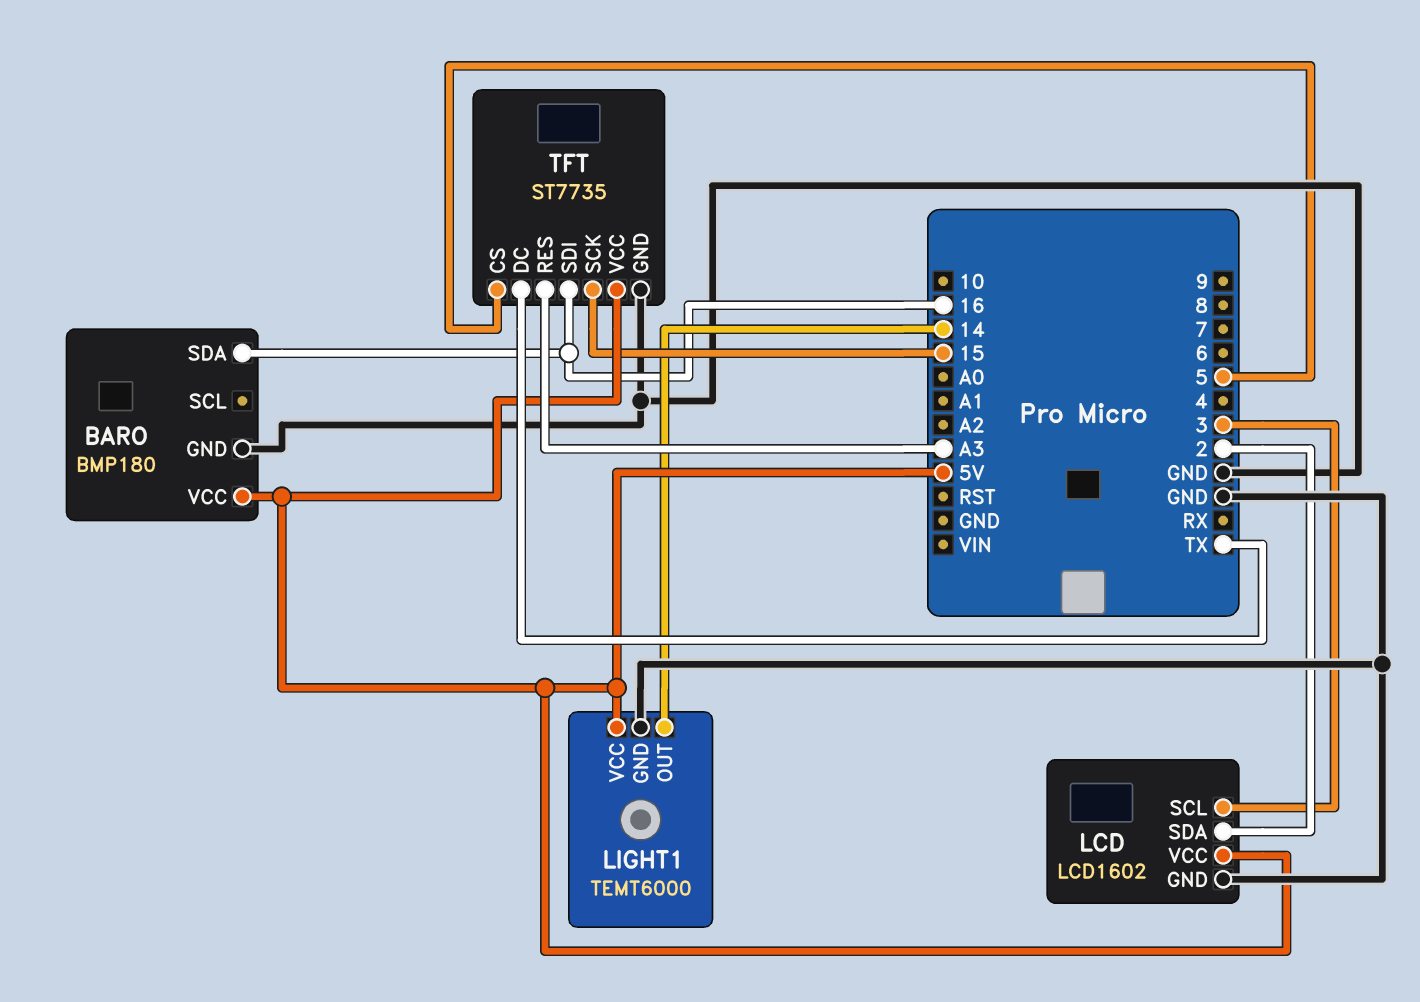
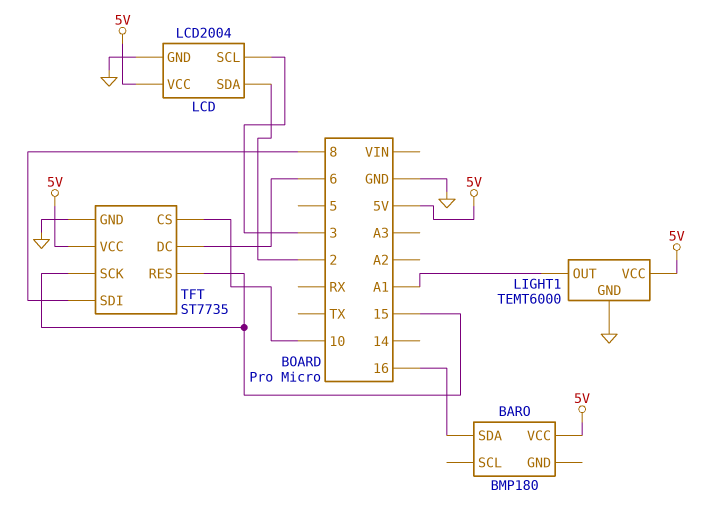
BARO pin GND: GND -> none
LCD: LCD1602 -> LCD2004
LIGHT1 pin OUT: 14 -> A1
TFT pin CS: 5 -> 10
TFT pin DC: TX -> 6
TFT pin RES: A3 -> 15
TFT pin SDI: 16 -> 8

